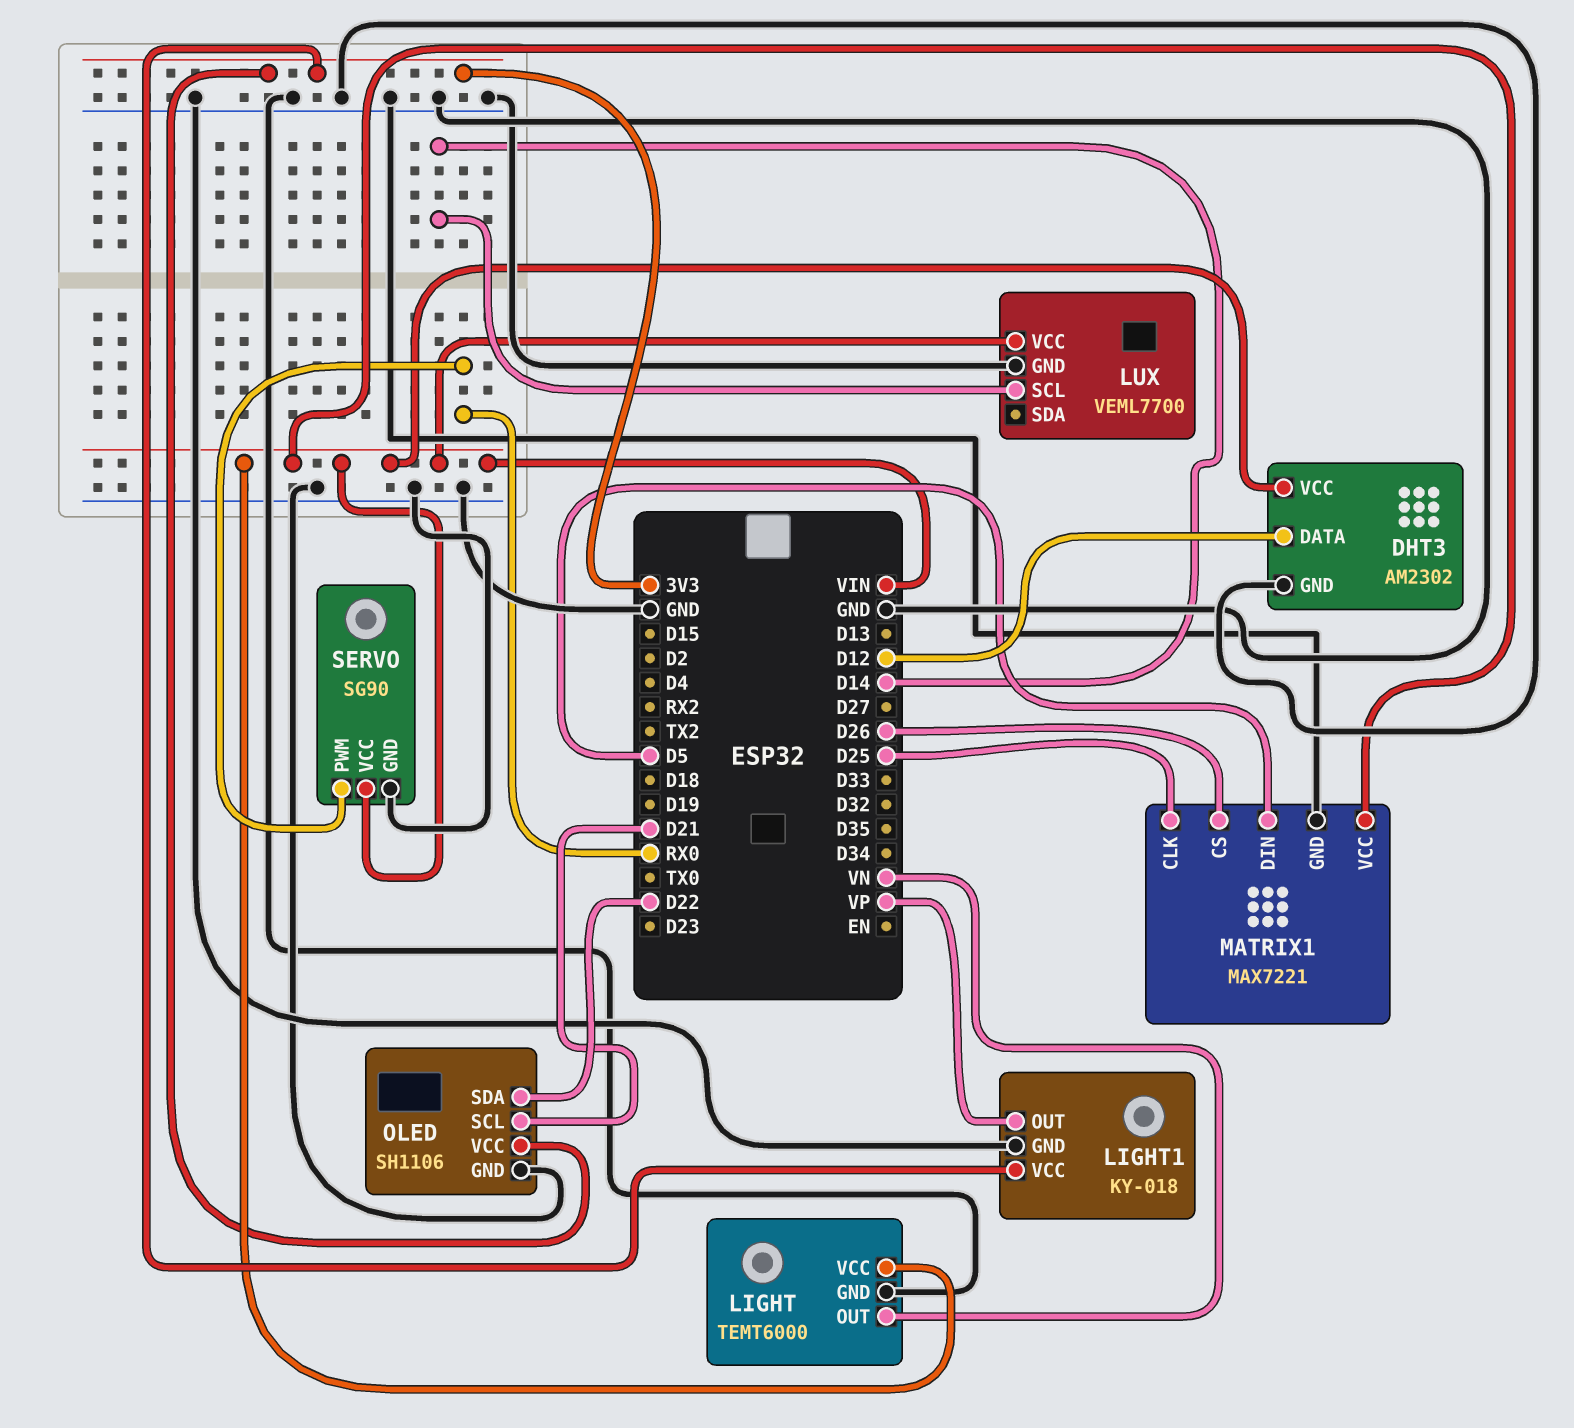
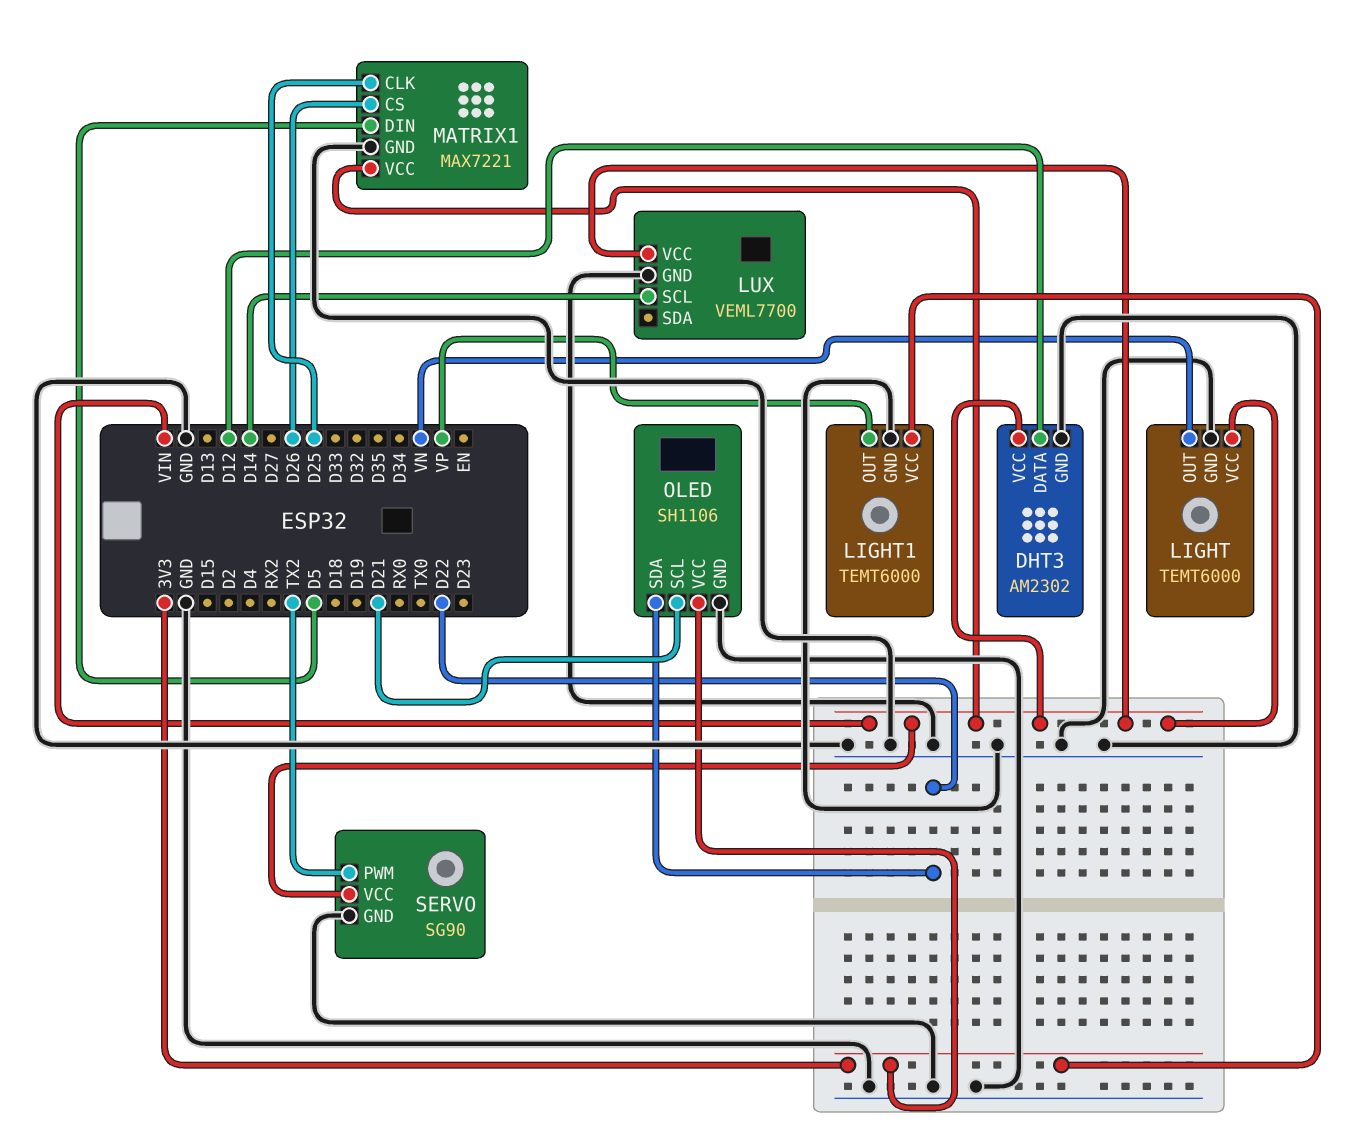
LIGHT1: KY-018 -> TEMT6000
SERVO pin PWM: RX0 -> TX2

